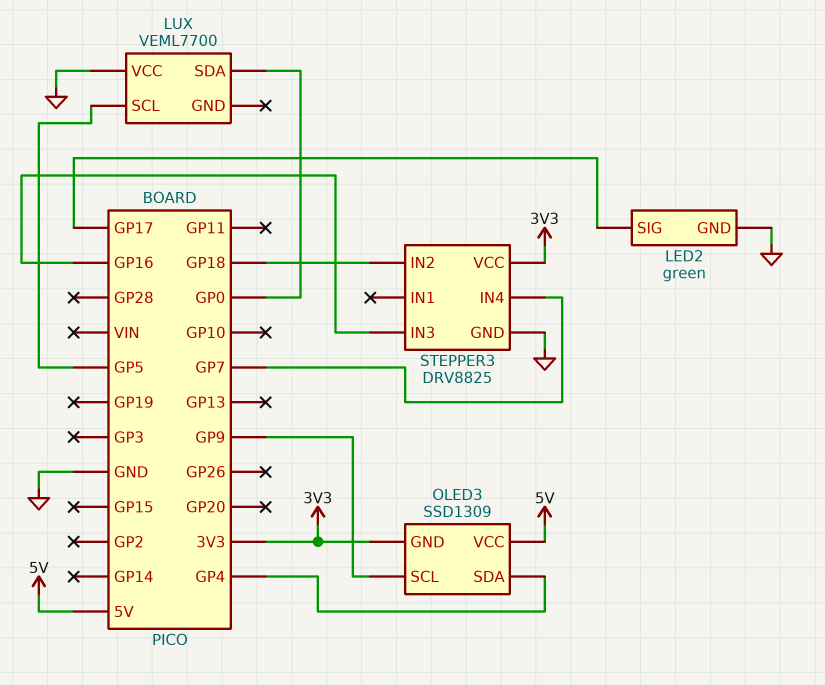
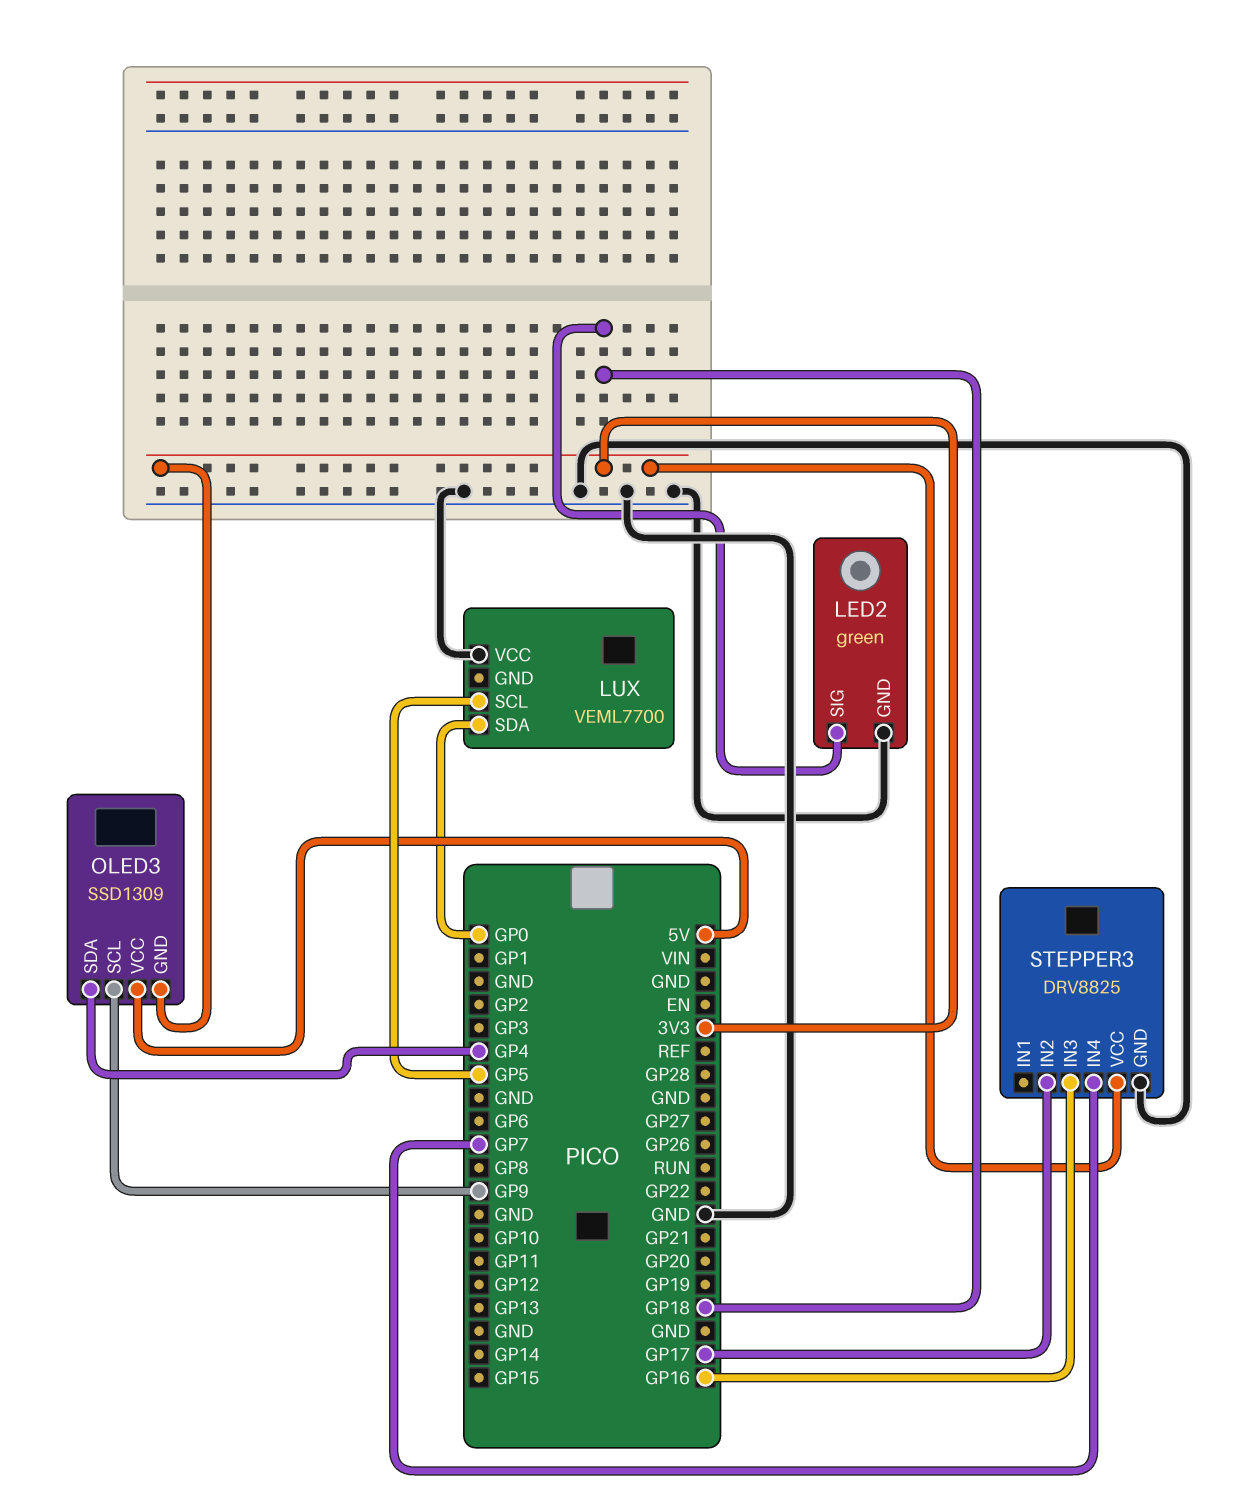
LED2 pin SIG: GP17 -> GP18
STEPPER3 pin IN2: GP18 -> GP17

